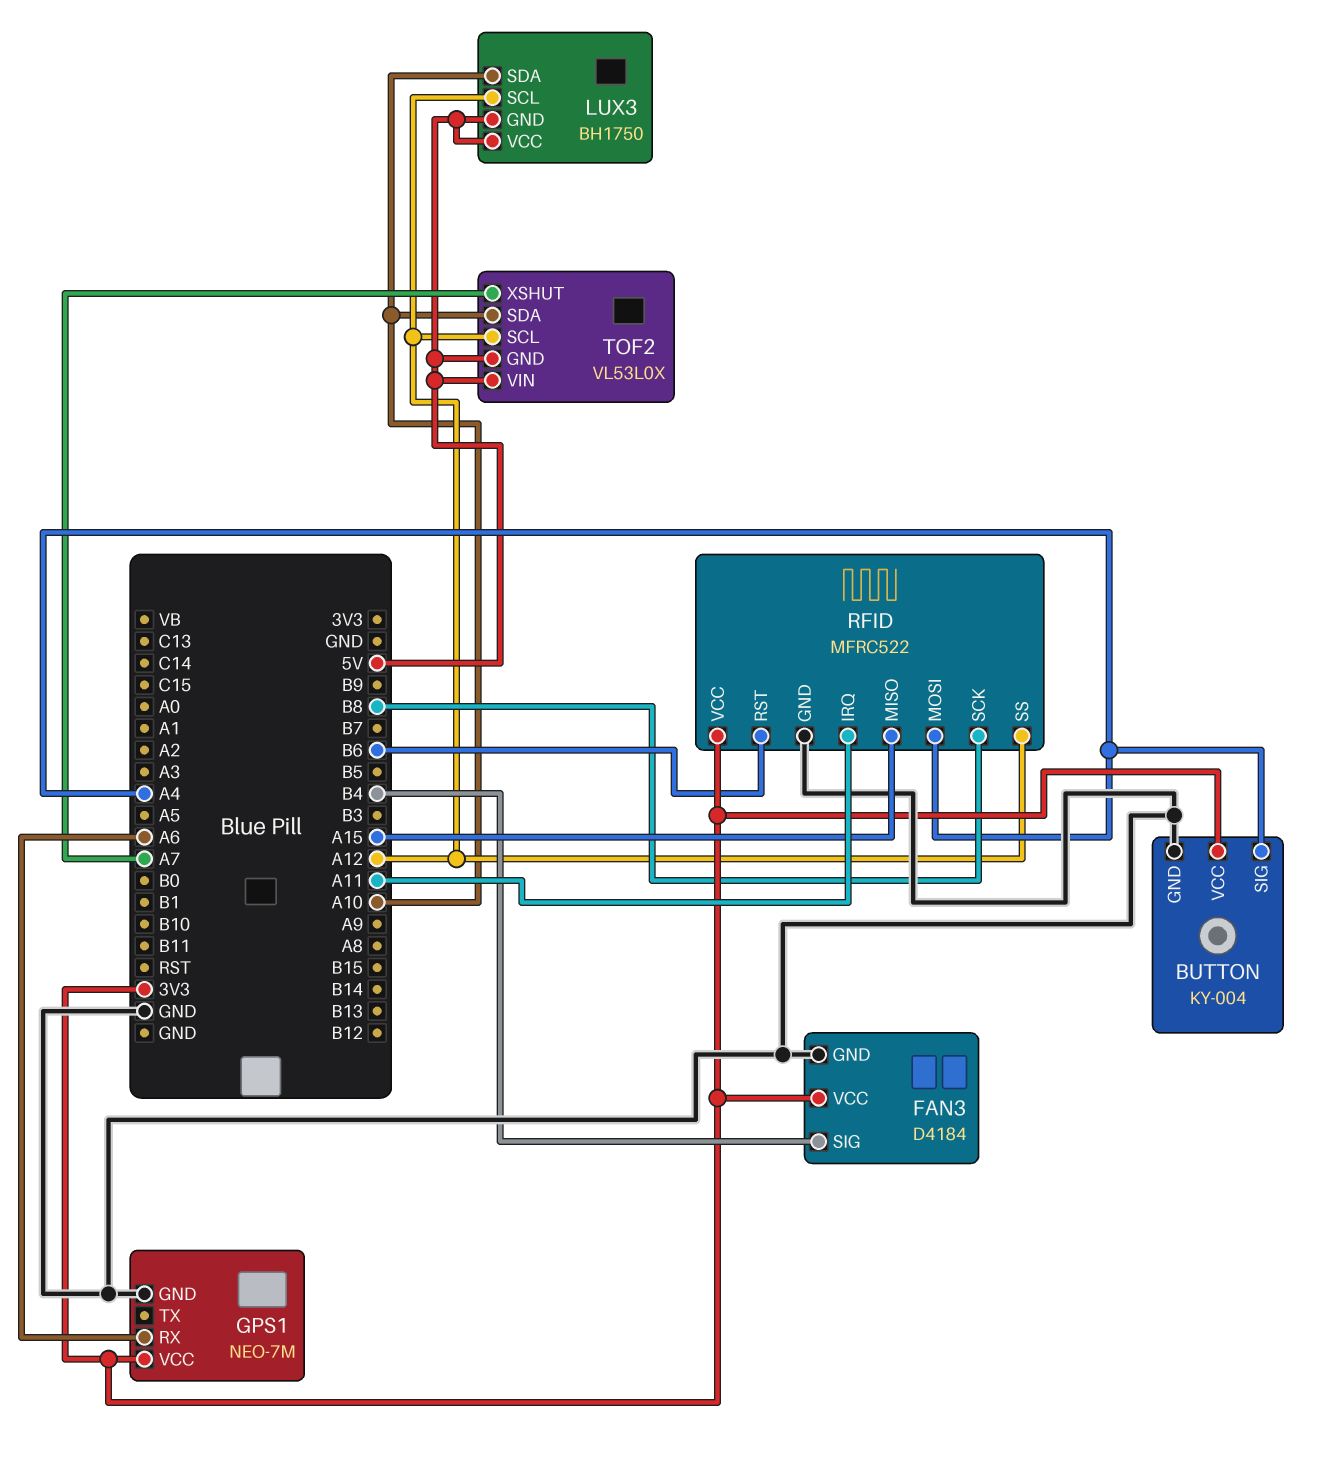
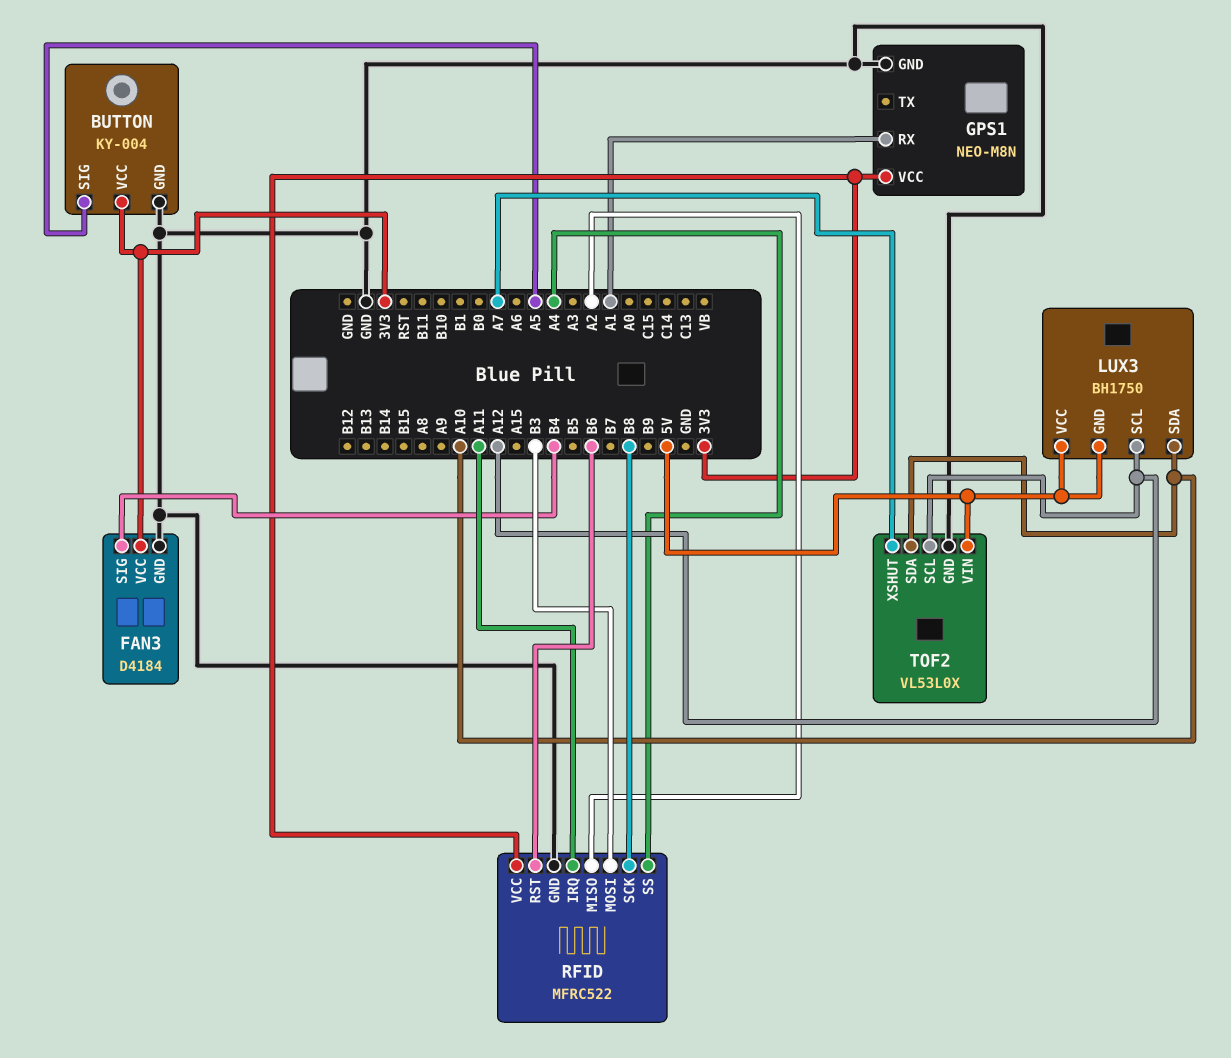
BUTTON pin SIG: A4 -> A5
GPS1: NEO-7M -> NEO-M8N
GPS1 pin RX: A6 -> A1
RFID pin MISO: A15 -> A2
RFID pin MOSI: A4 -> B3
RFID pin SS: A12 -> A4
TOF2 pin GND: 5V -> GND

